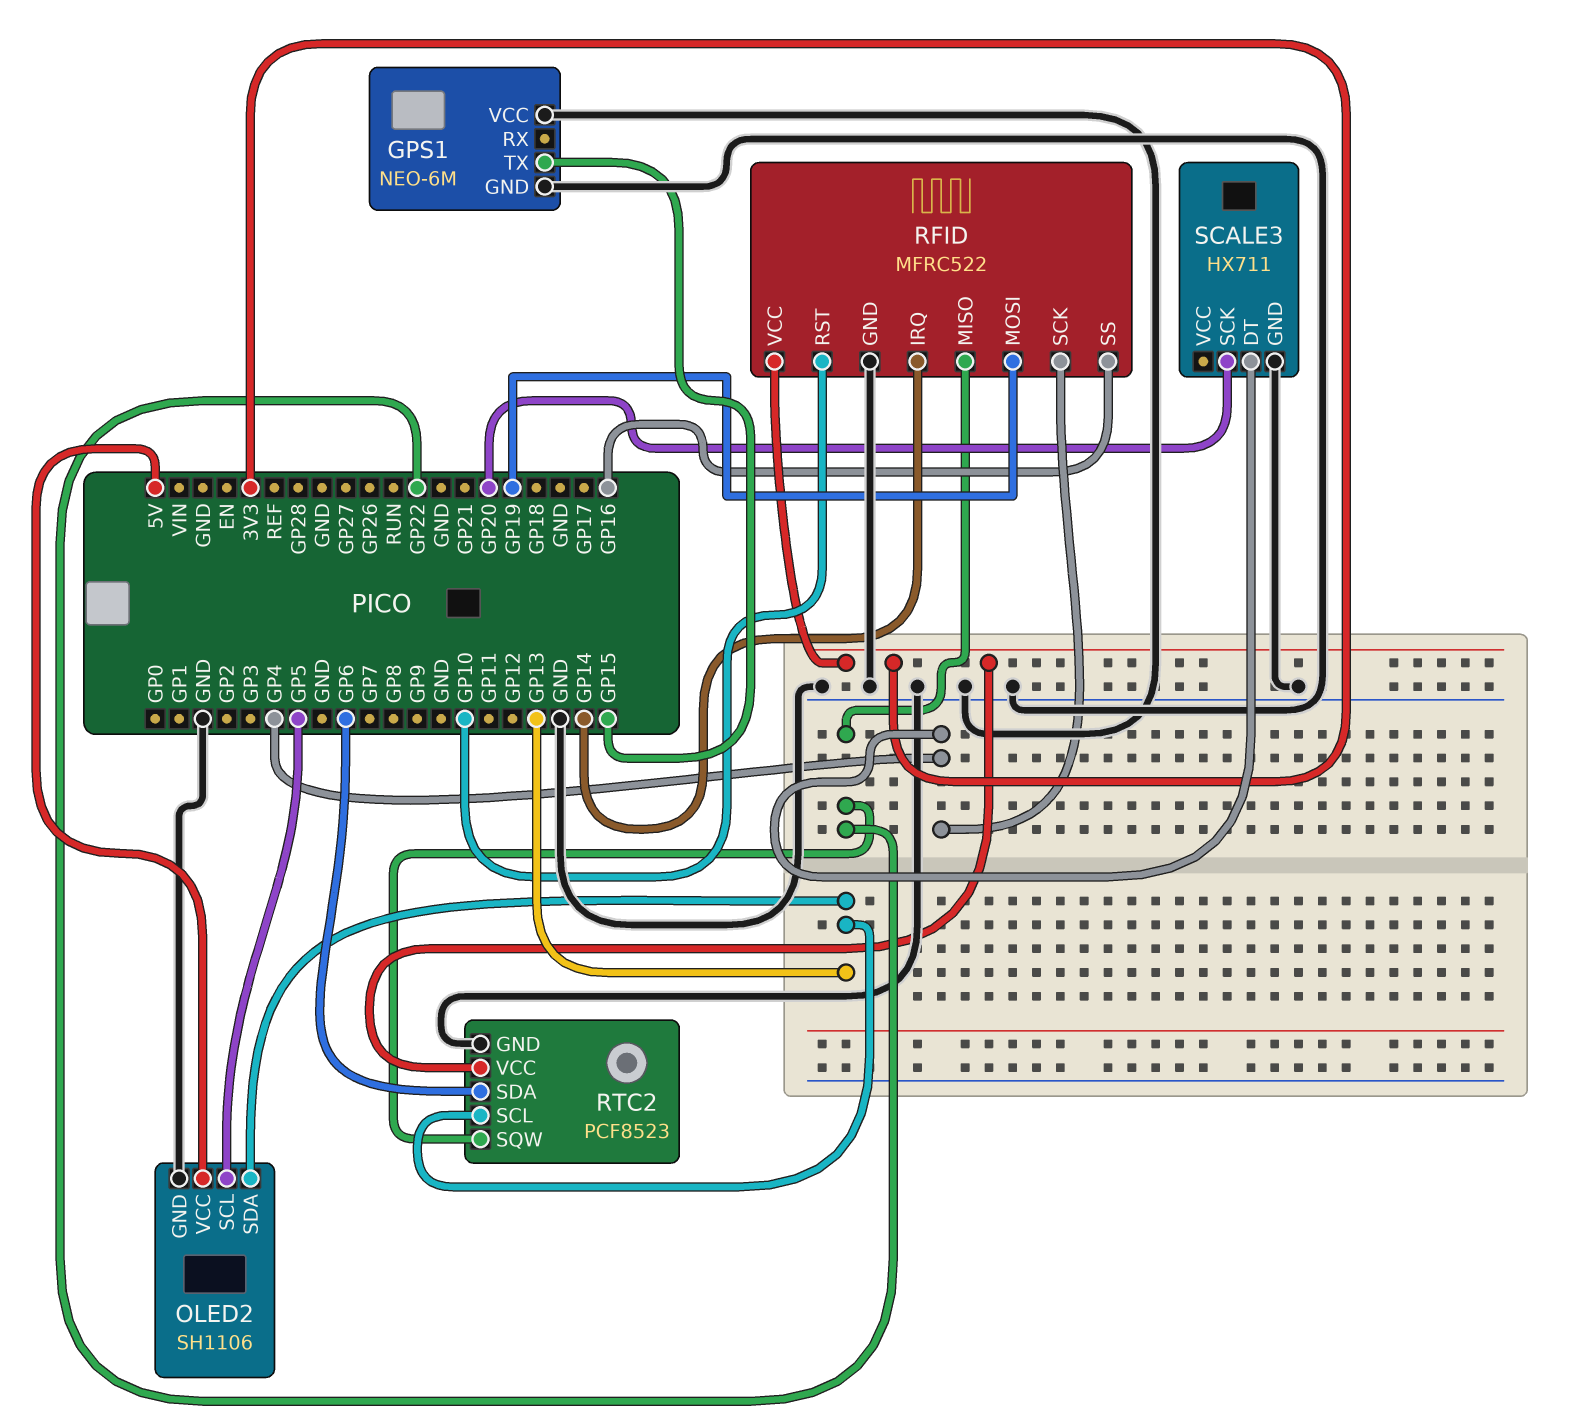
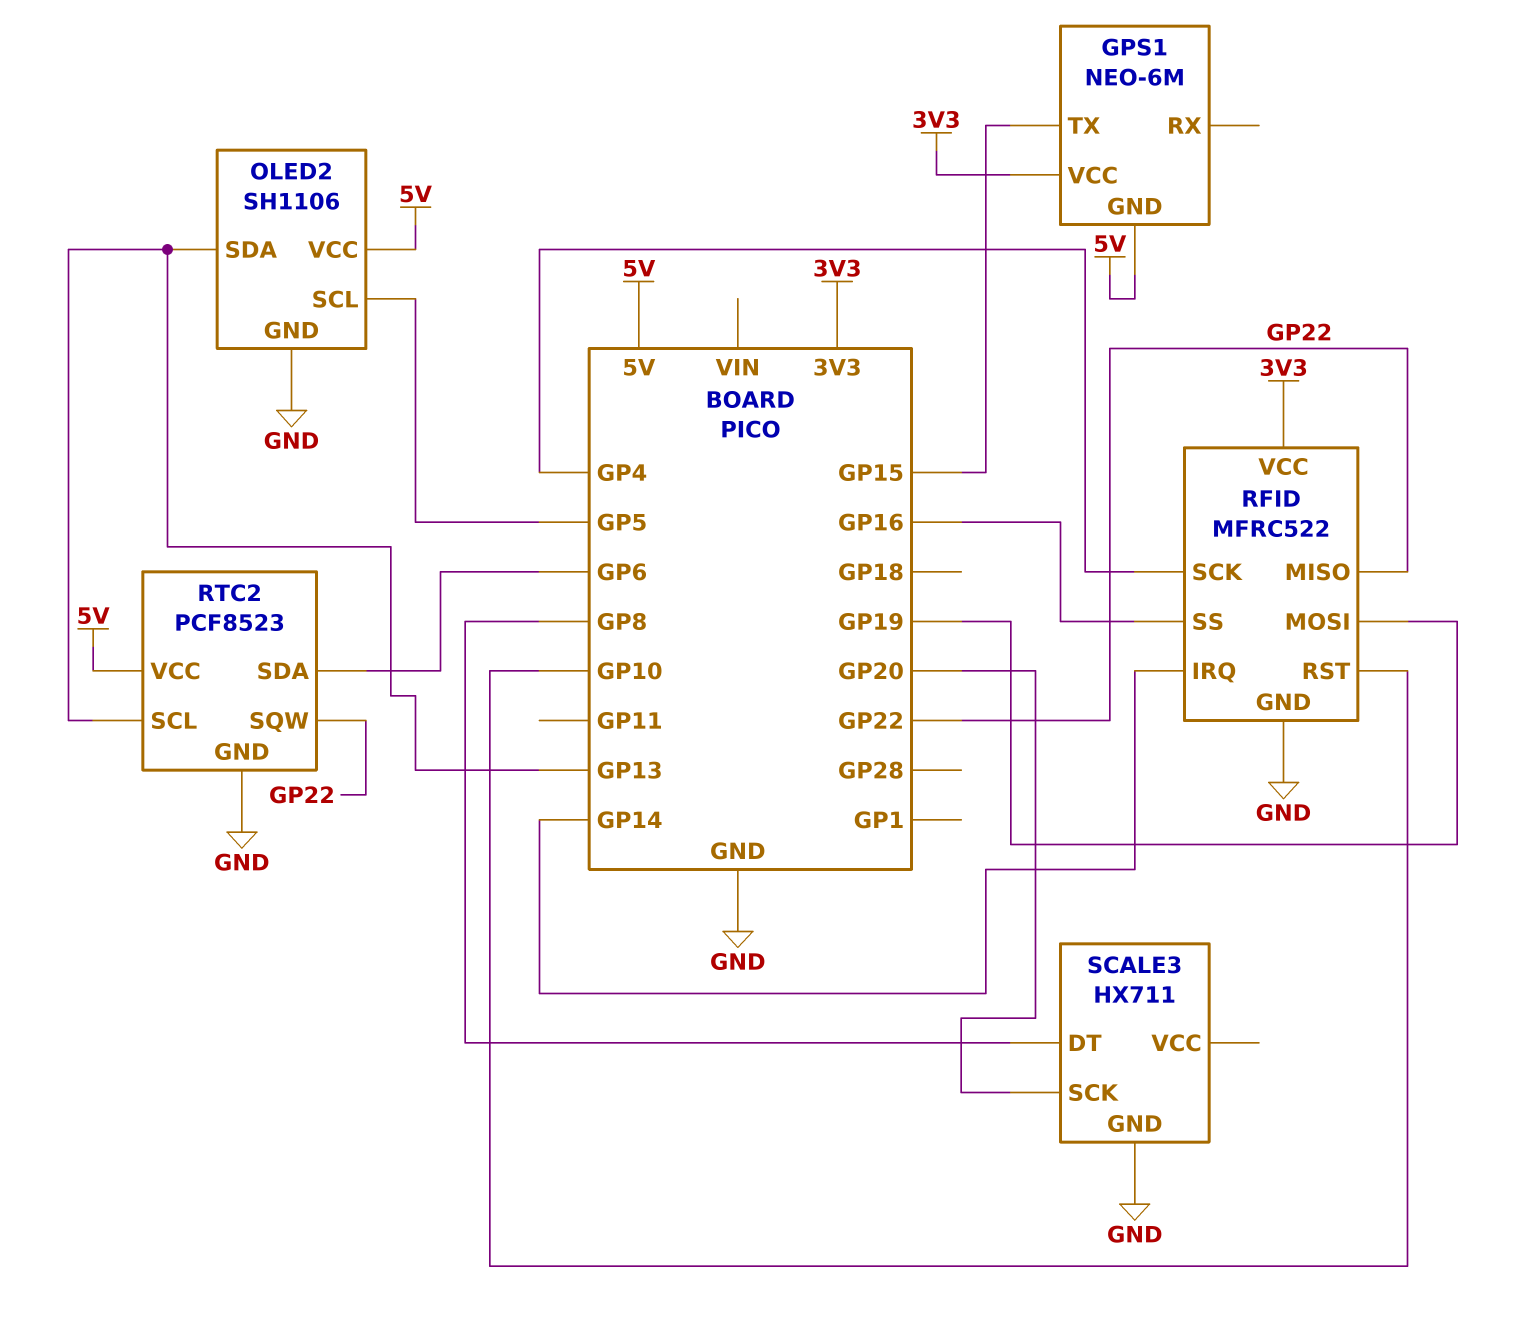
GPS1 pin GND: GND -> 5V
GPS1 pin VCC: GND -> 3V3
RTC2 pin VCC: 3V3 -> 5V
SCALE3 pin DT: GP4 -> GP8

